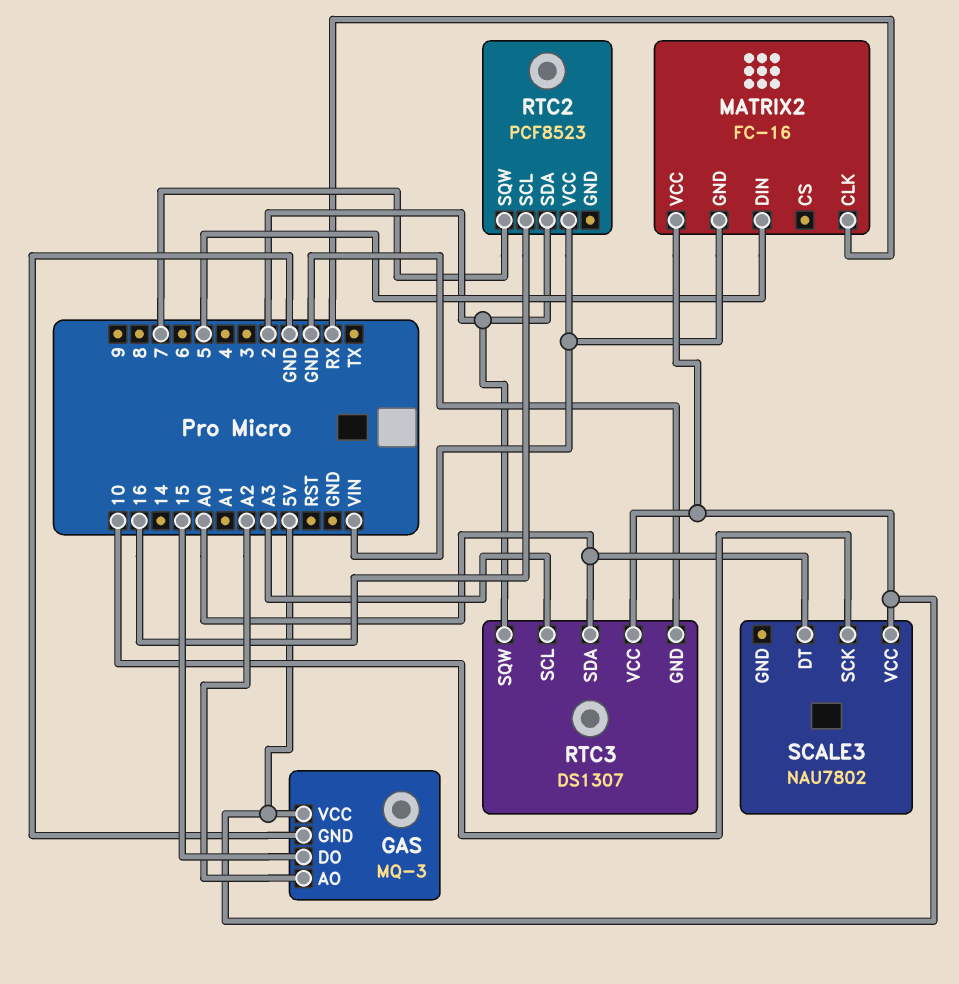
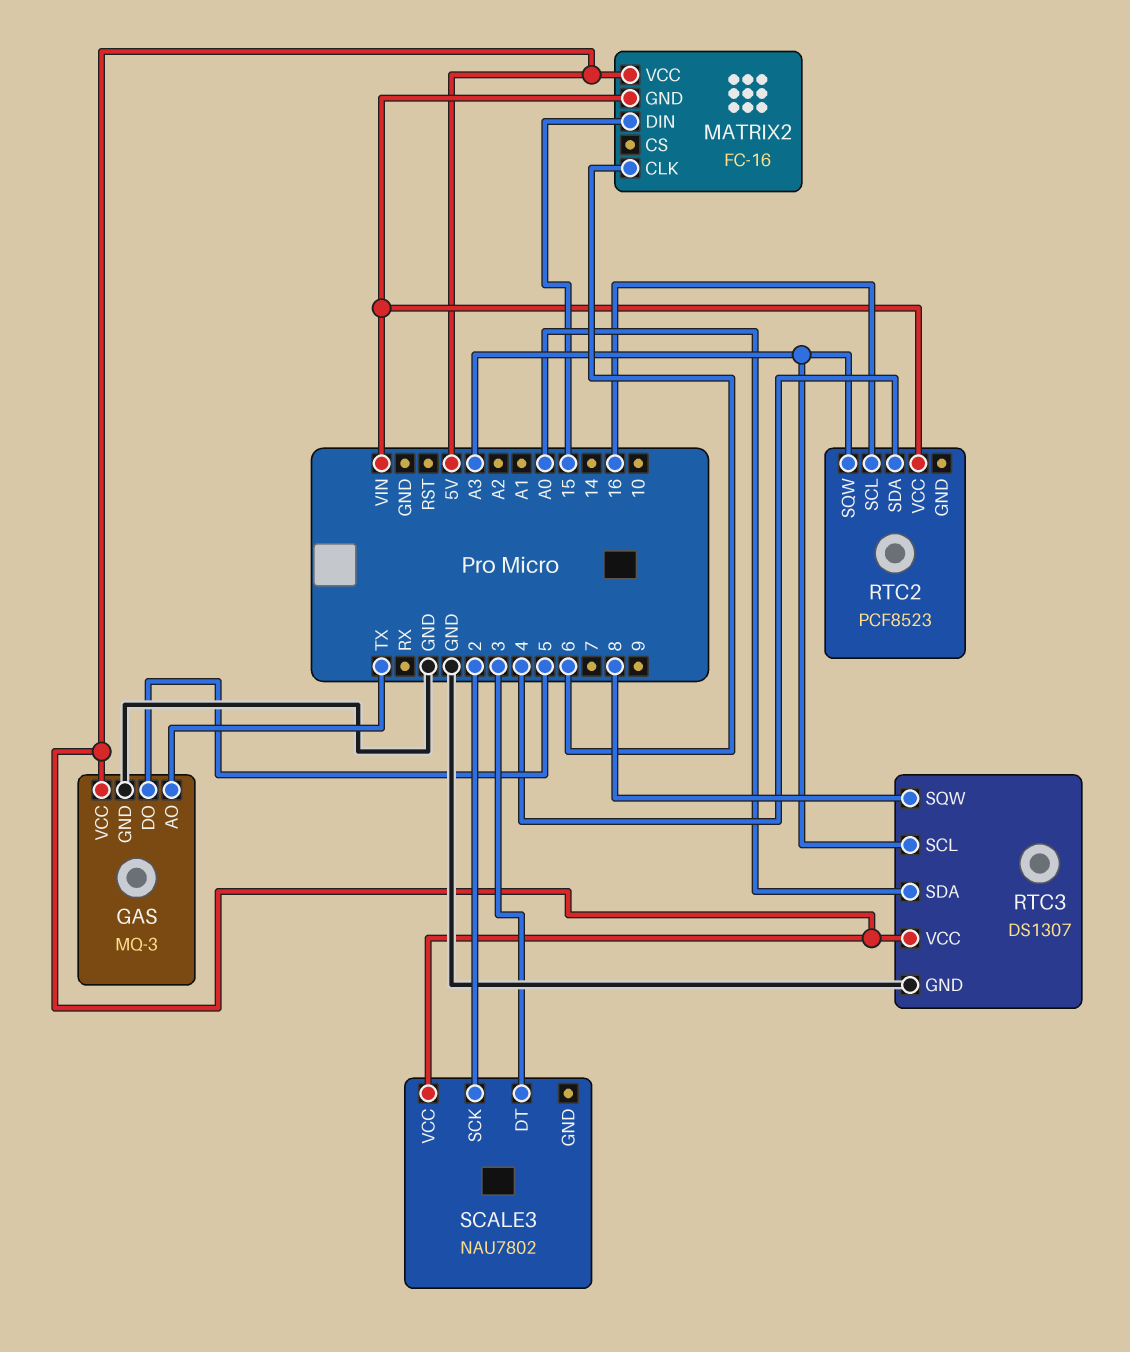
GAS pin AO: A2 -> TX
GAS pin DO: 15 -> 5
MATRIX2 pin CLK: RX -> 6
MATRIX2 pin DIN: 5 -> 15
RTC2 pin SDA: 2 -> 4
RTC2 pin SQW: 7 -> A3
RTC3 pin SQW: 2 -> 8
SCALE3 pin DT: A0 -> 3
SCALE3 pin SCK: 10 -> 2

